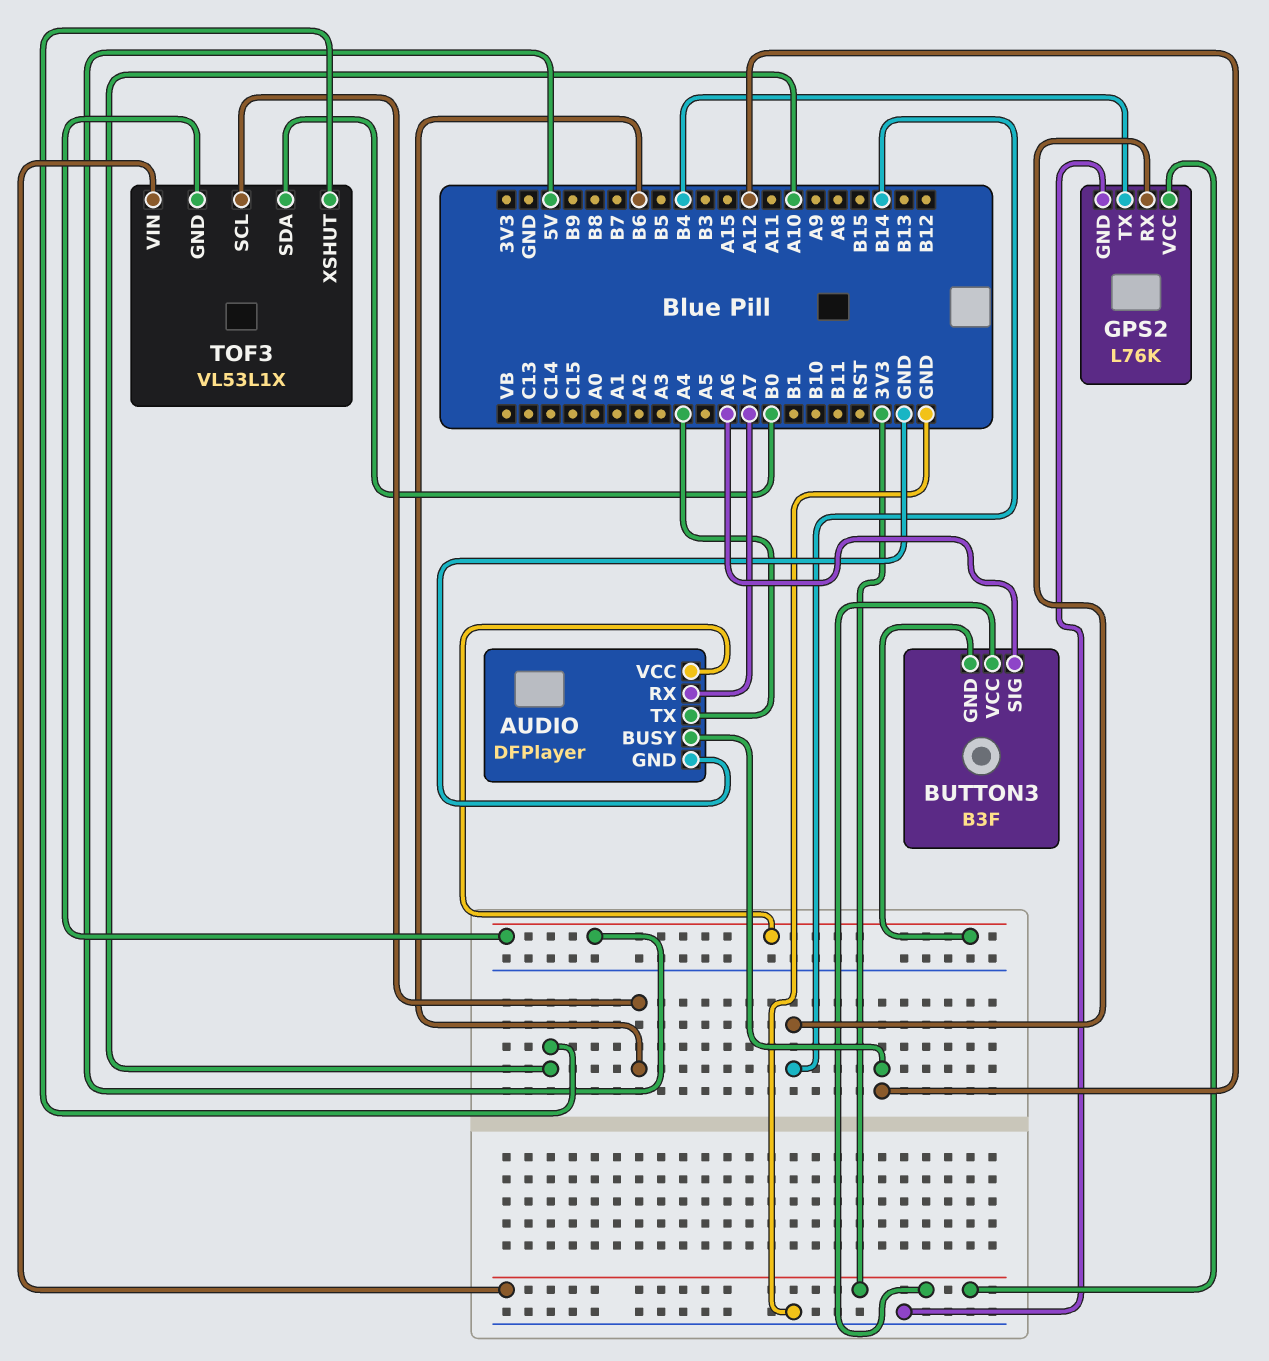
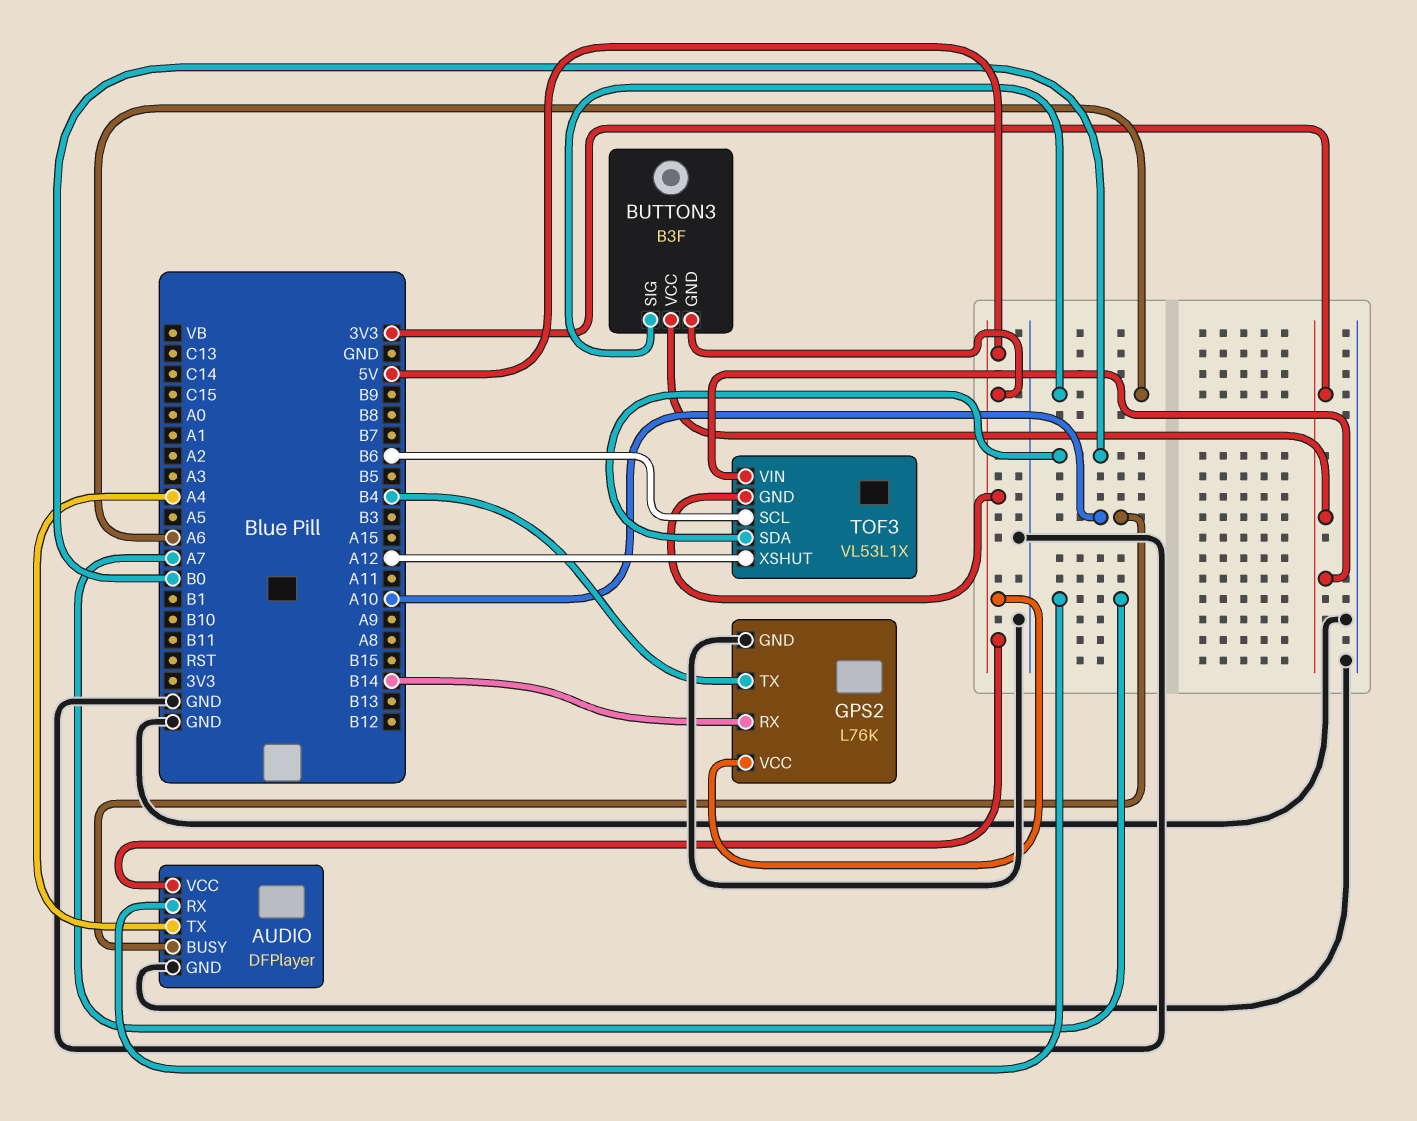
AUDIO pin BUSY: A12 -> A10
GPS2 pin VCC: 3V3 -> 5V
TOF3 pin XSHUT: A10 -> A12

